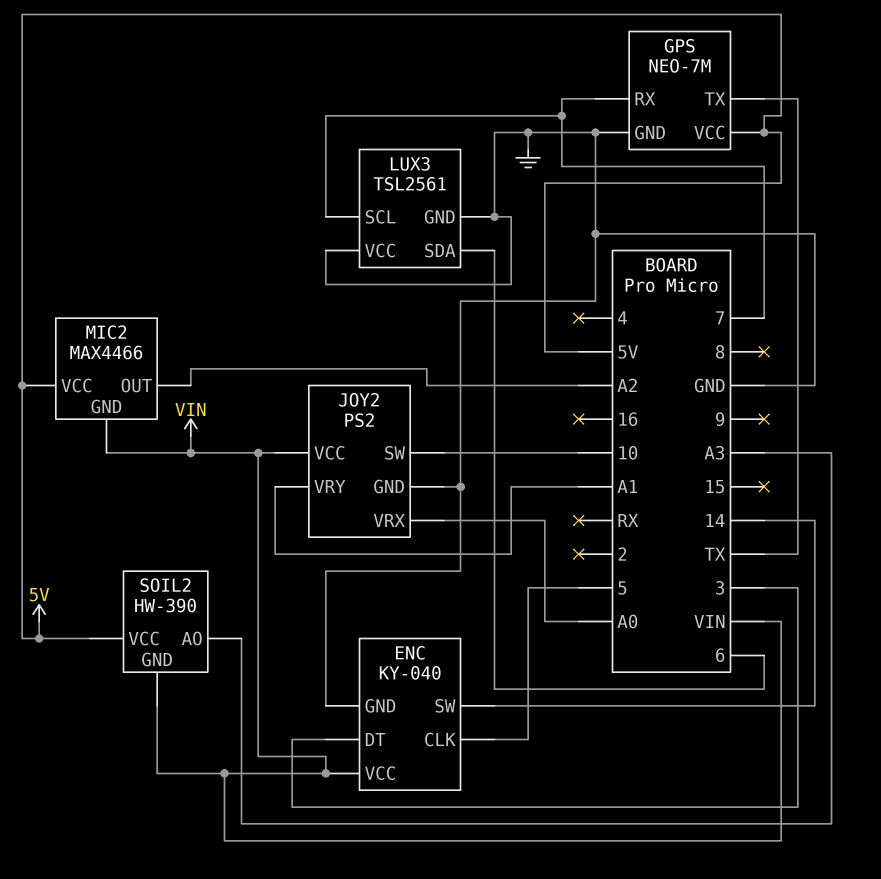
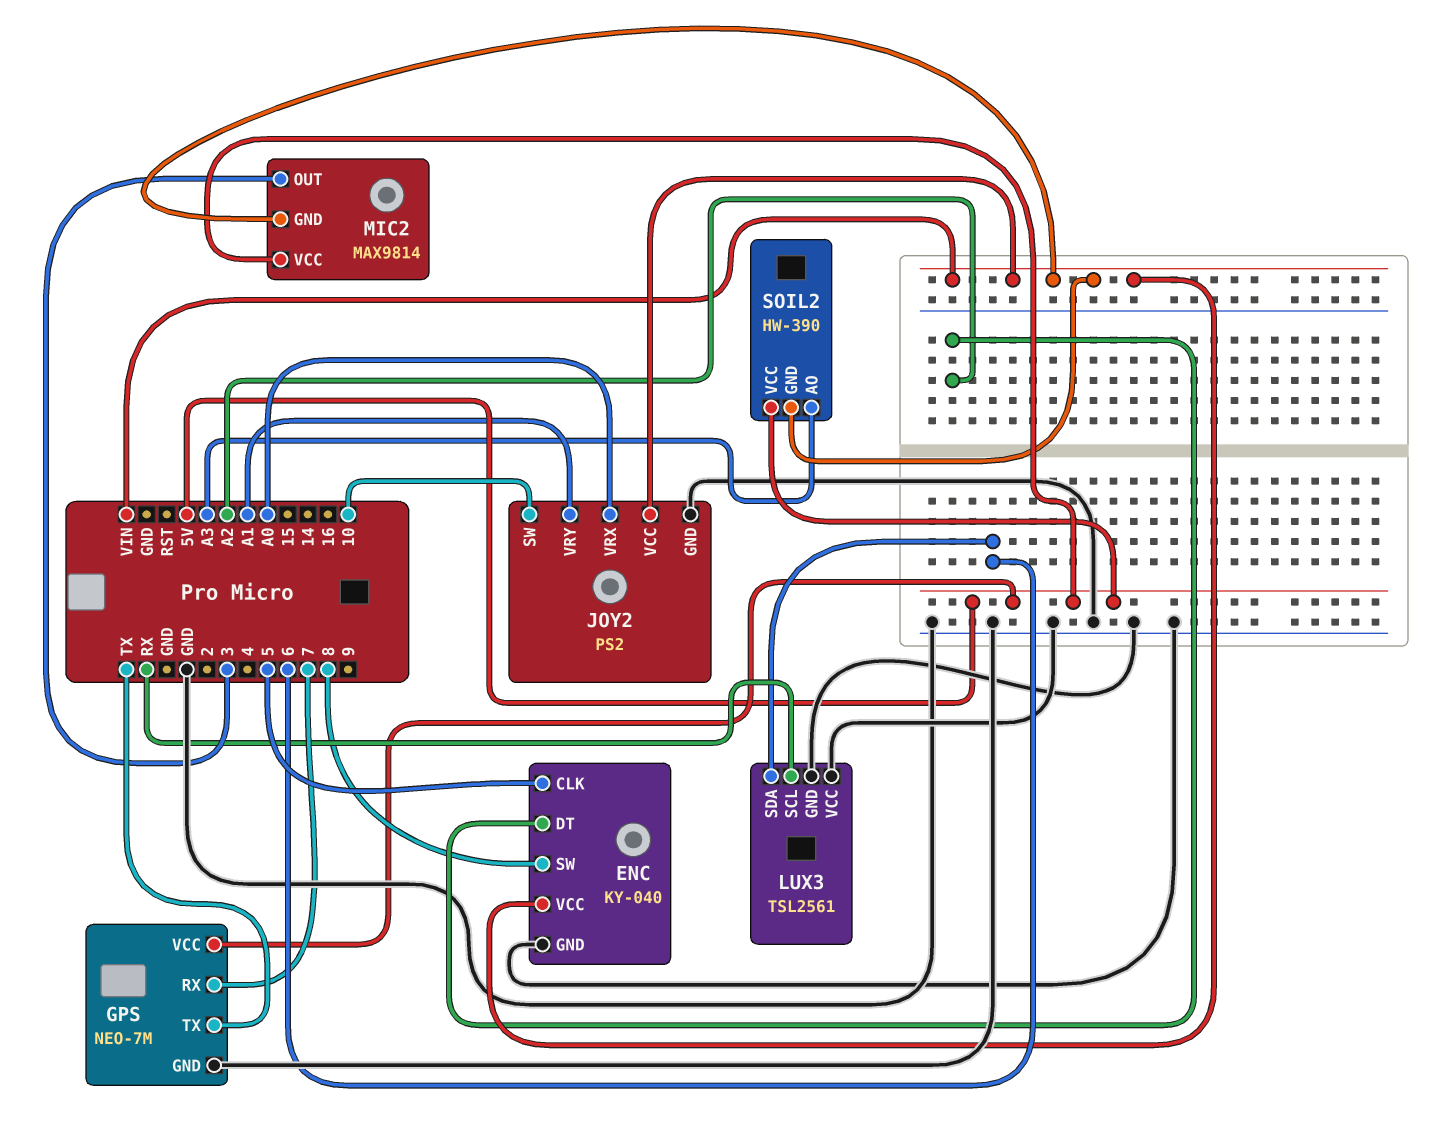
ENC pin DT: 3 -> A2
ENC pin SW: 14 -> 8
LUX3 pin SCL: 7 -> RX
MIC2: MAX4466 -> MAX9814
MIC2 pin OUT: A2 -> 3

